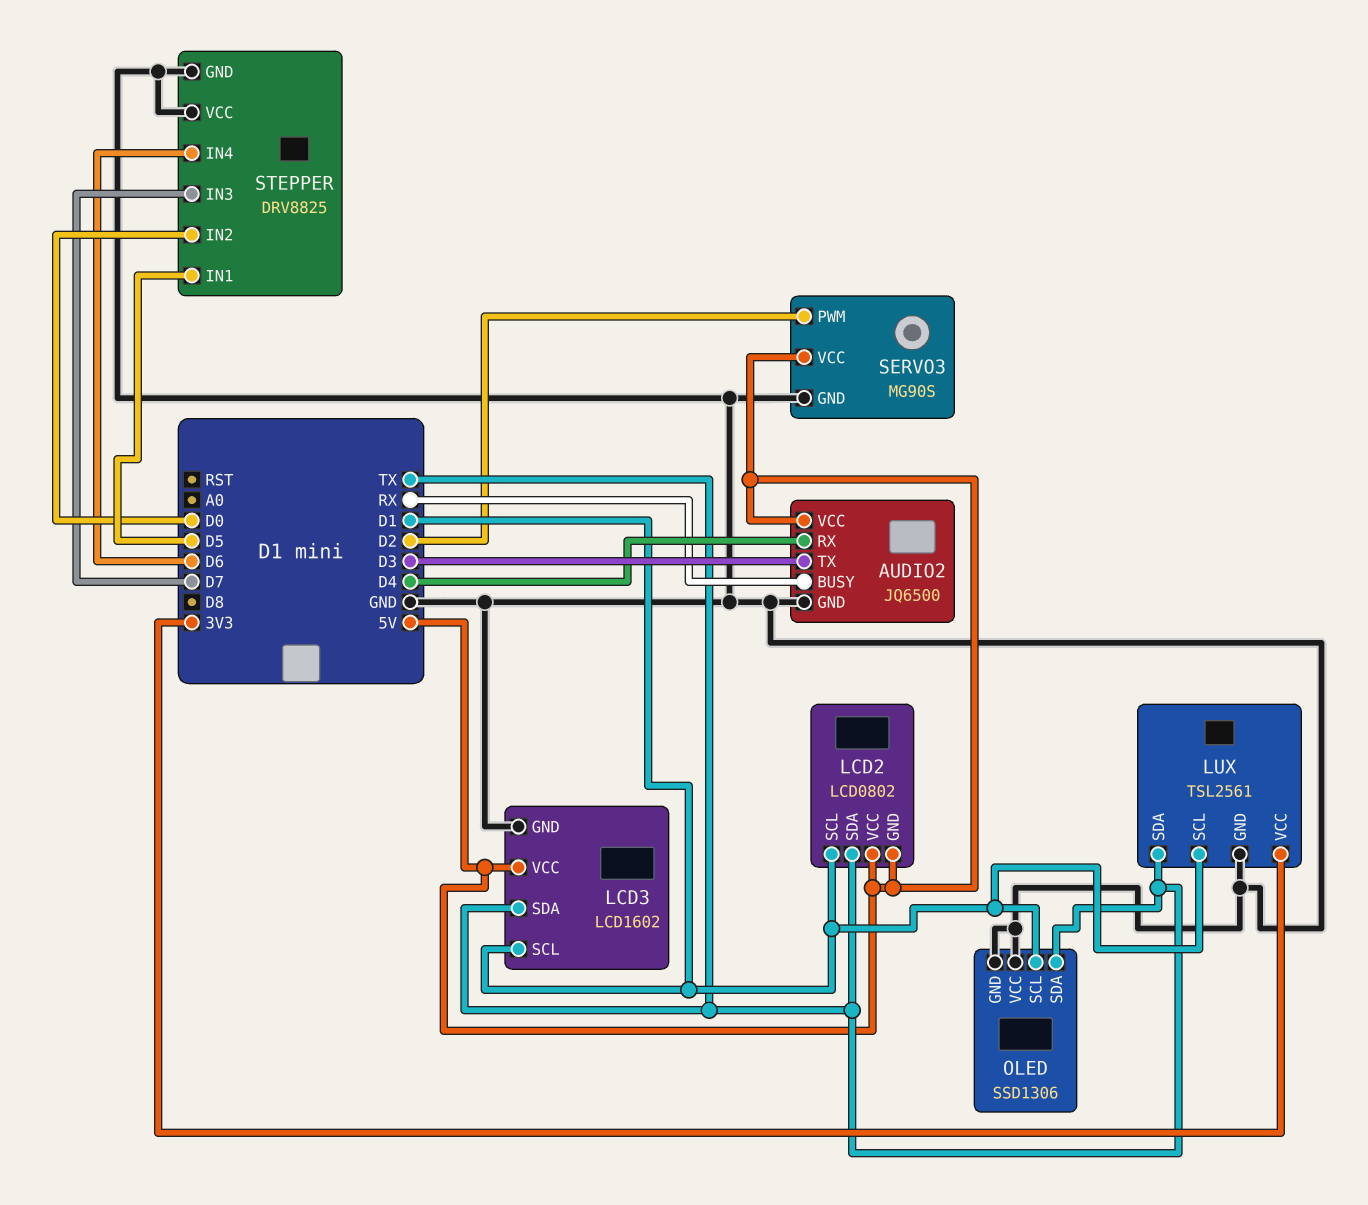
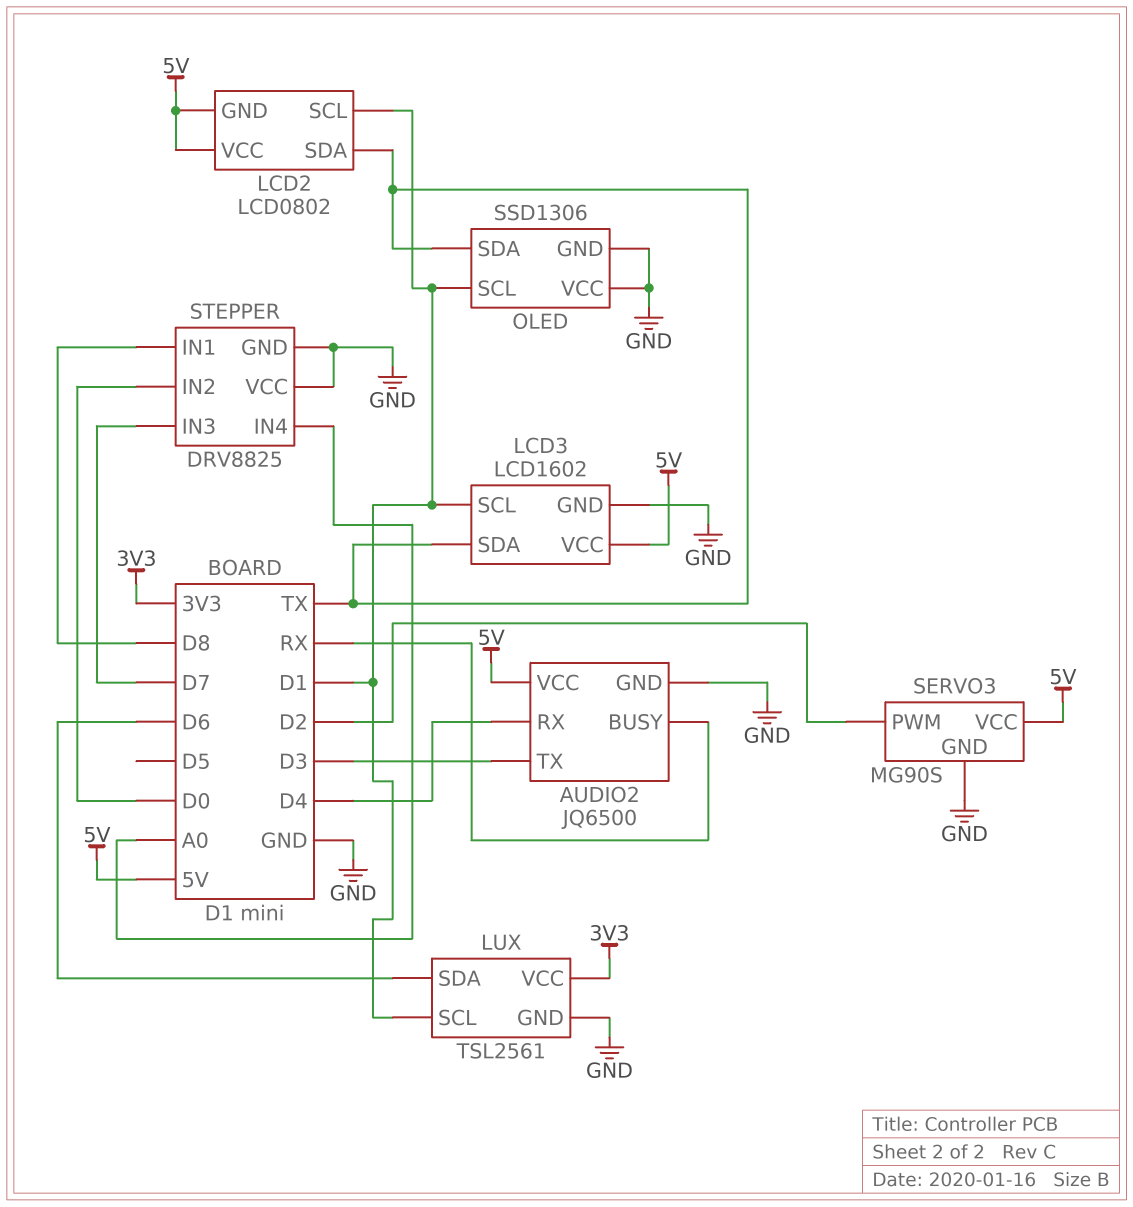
LUX pin SDA: TX -> D6
STEPPER pin IN1: D5 -> D8
STEPPER pin IN4: D6 -> A0

